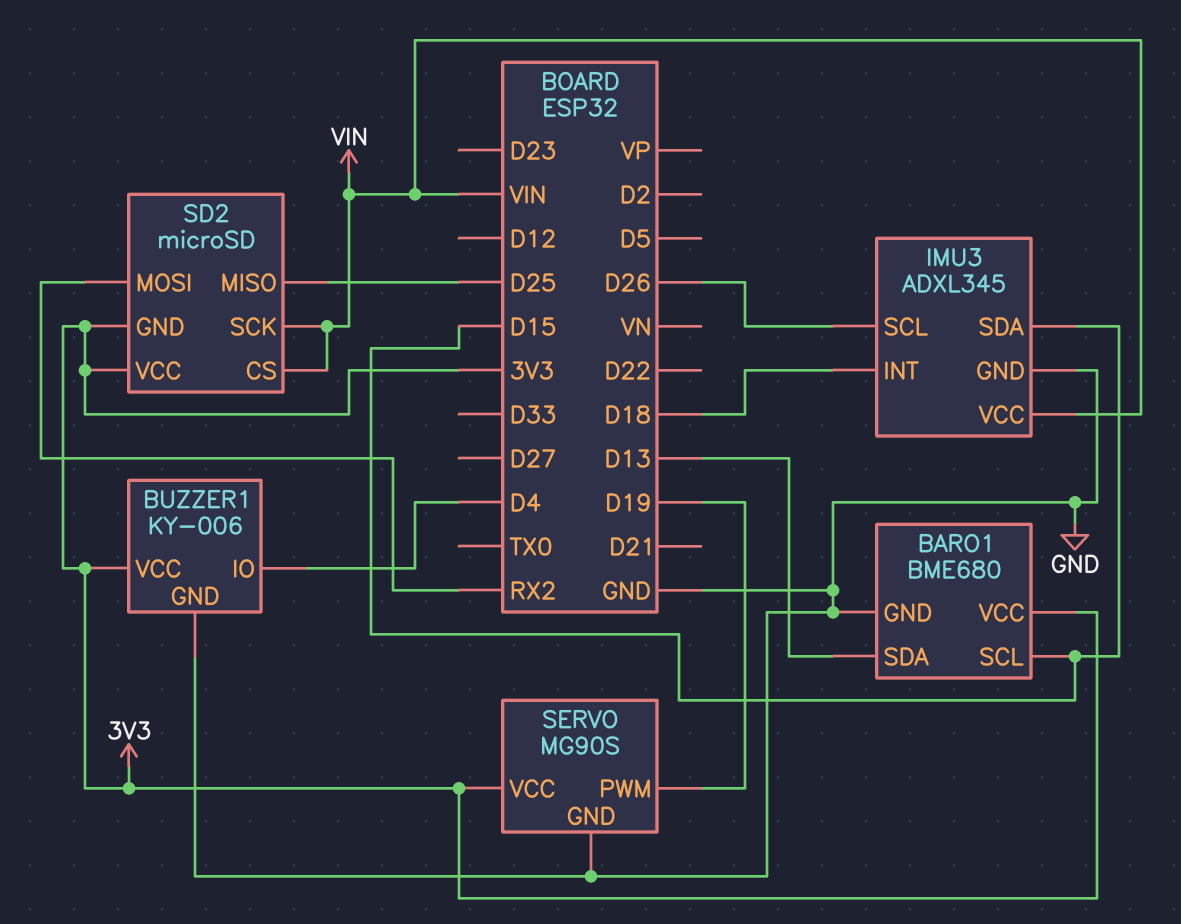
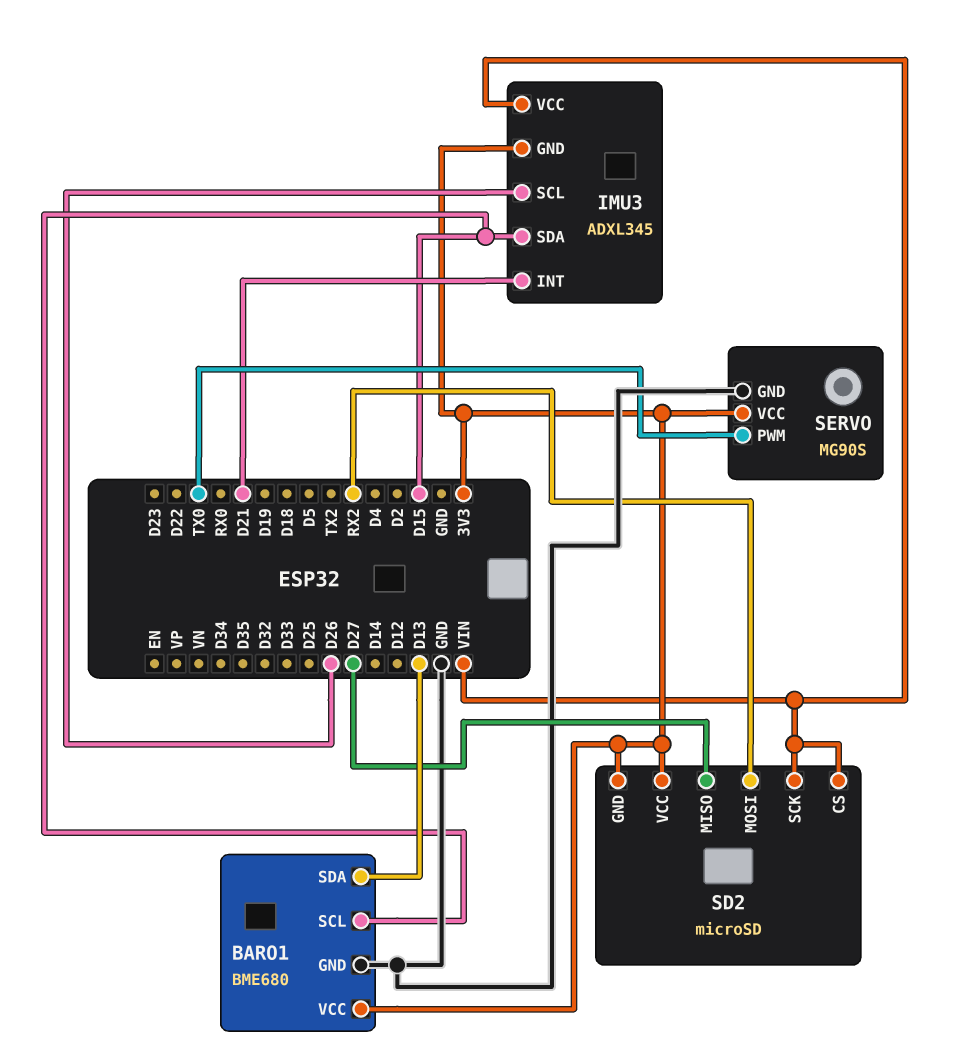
BUZZER1: KY-006 -> none
BUZZER1 pin GND: GND -> none
BUZZER1 pin IO: D4 -> none
BUZZER1 pin VCC: 3V3 -> none
IMU3 pin GND: GND -> 3V3
IMU3 pin INT: D18 -> D21
SD2 pin MISO: D25 -> D27
SERVO pin PWM: D19 -> TX0

